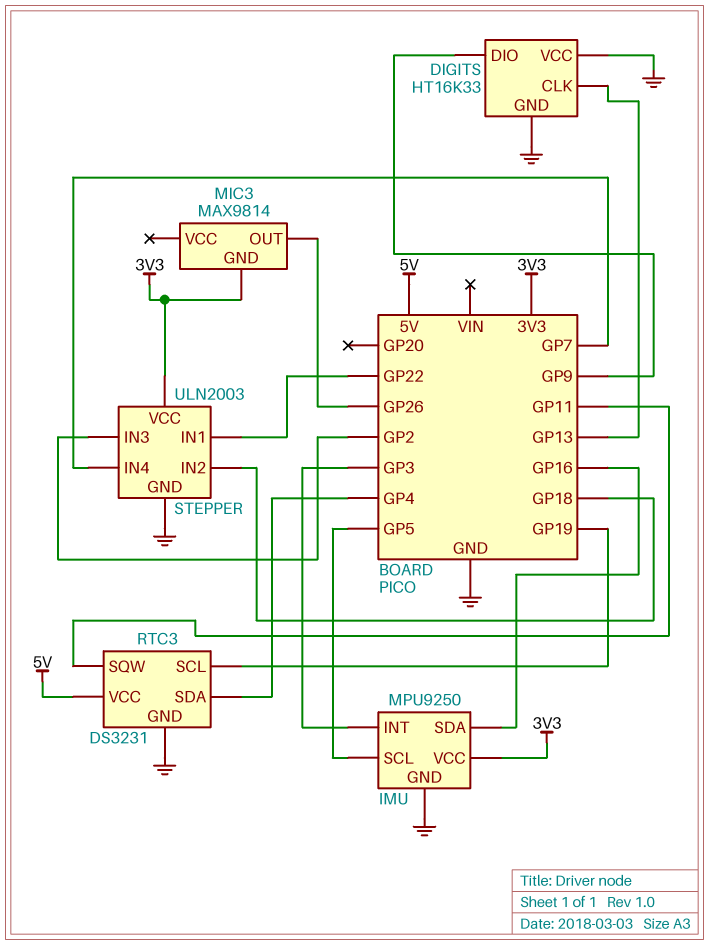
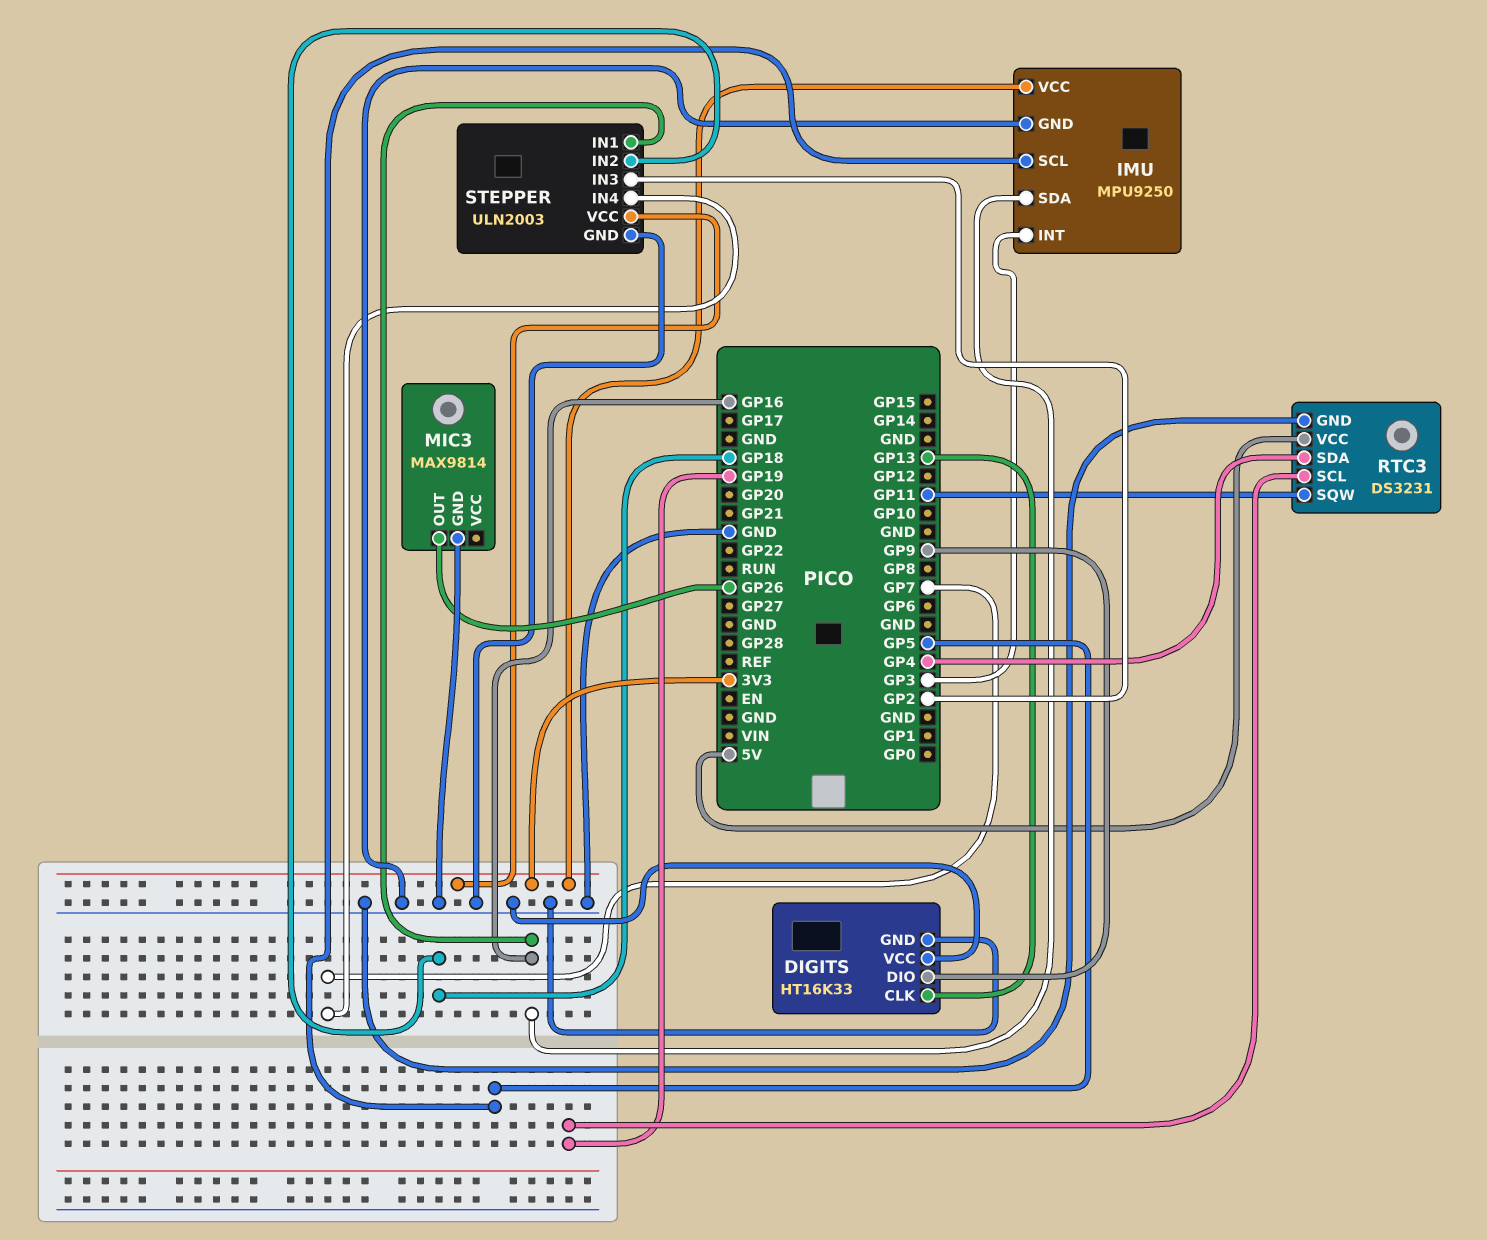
MIC3 pin GND: 3V3 -> GND
STEPPER pin IN1: GP22 -> GP16

